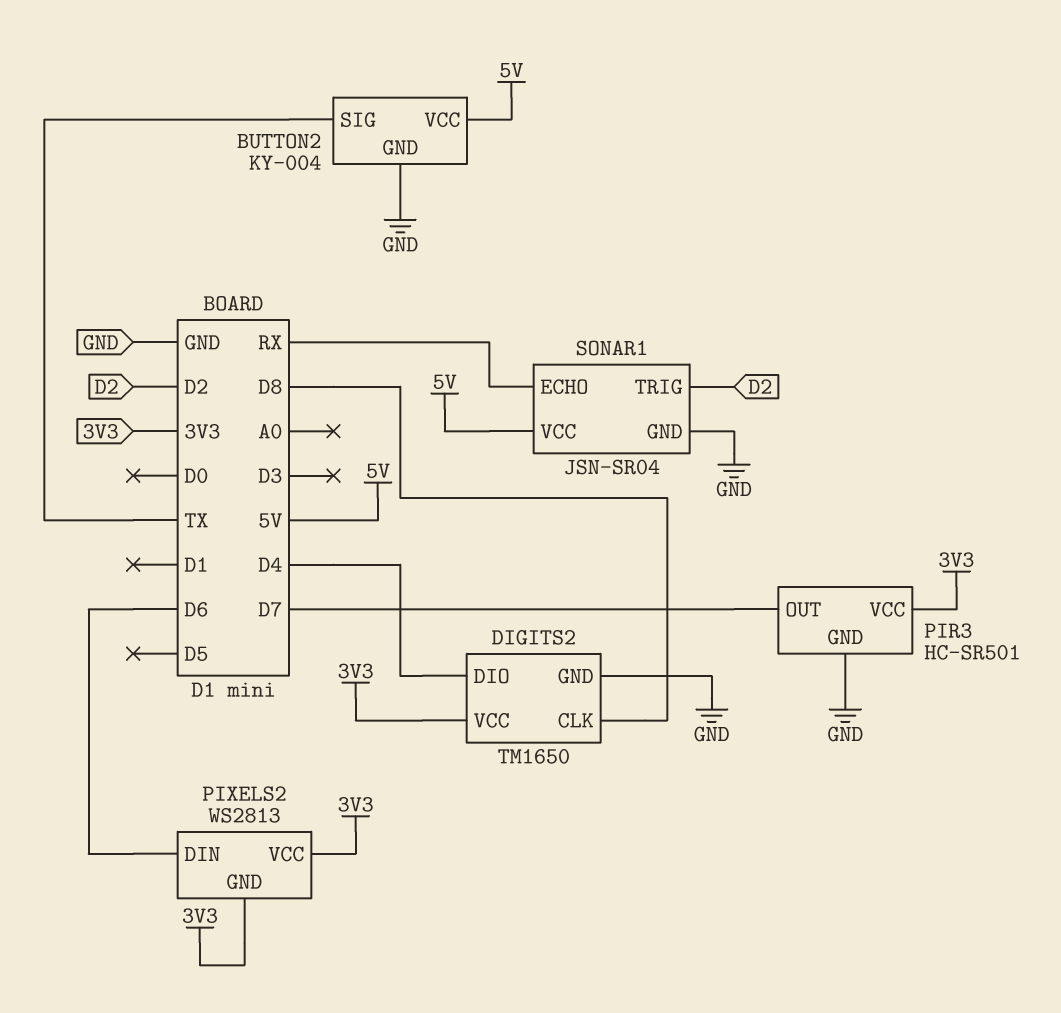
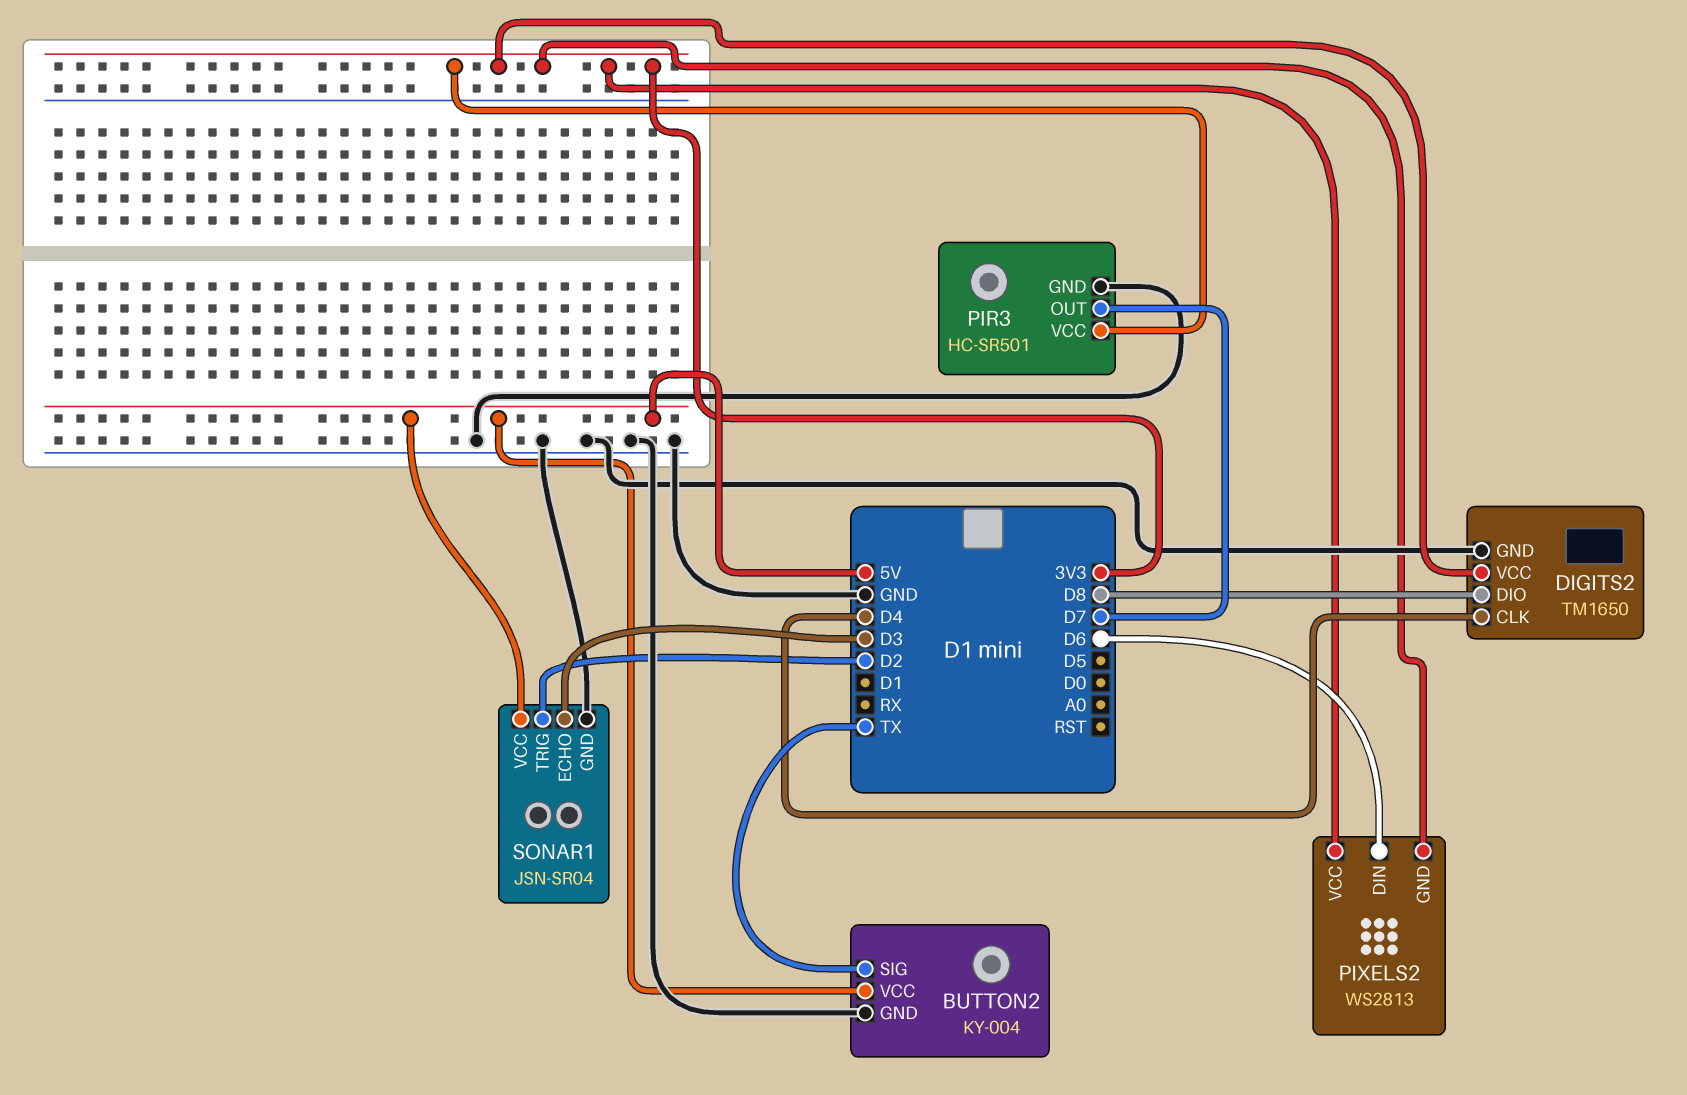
DIGITS2 pin CLK: D8 -> D4
DIGITS2 pin DIO: D4 -> D8
SONAR1 pin ECHO: RX -> D3

